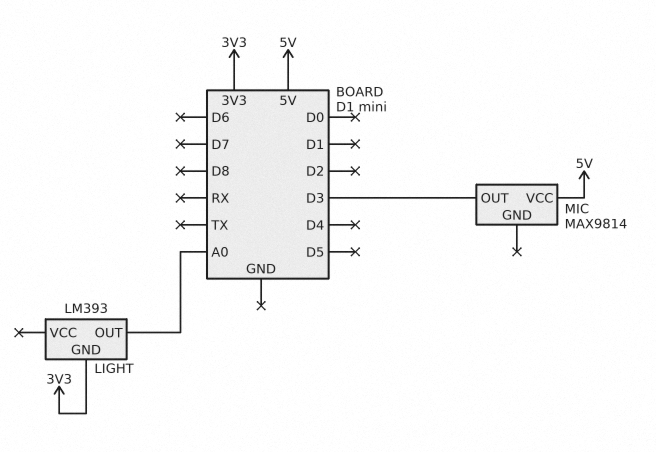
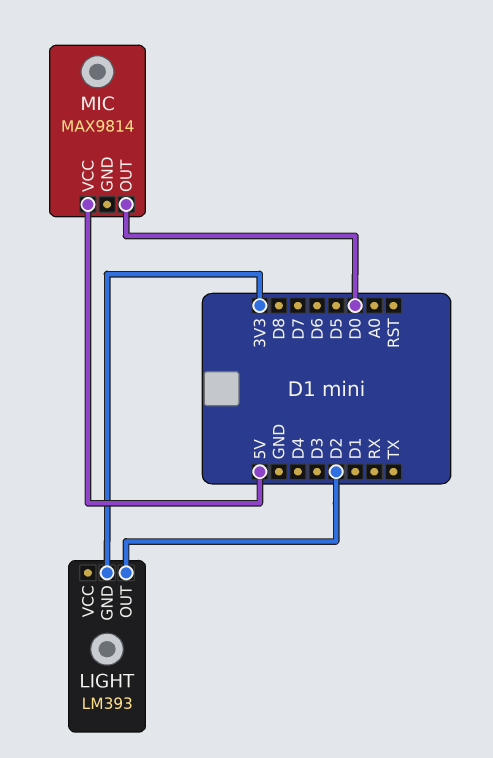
LIGHT pin OUT: A0 -> D2
MIC pin OUT: D3 -> D0

